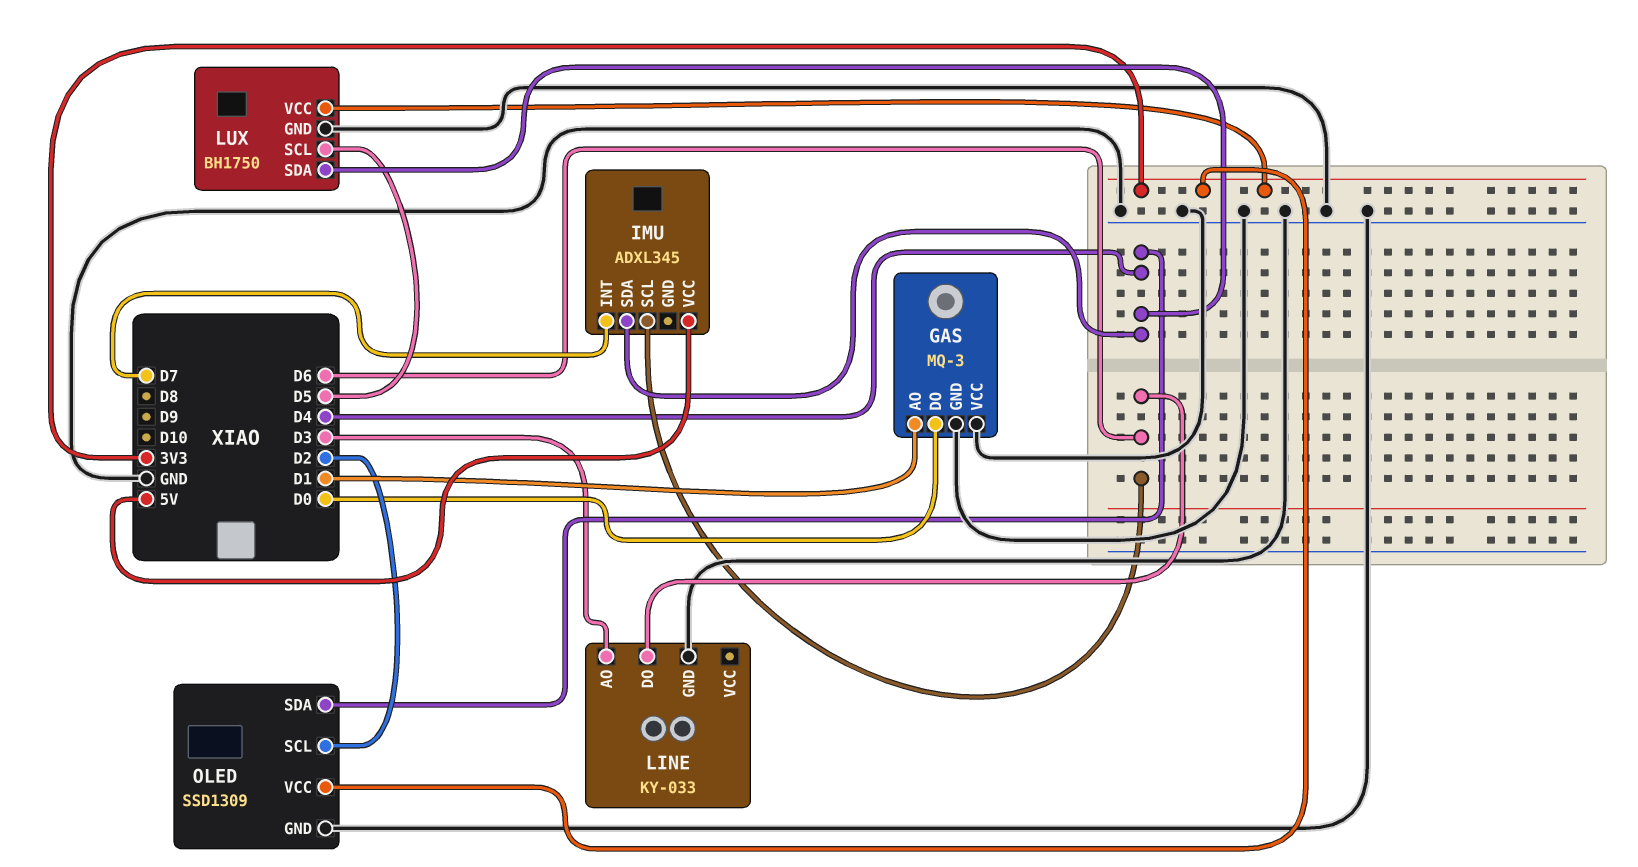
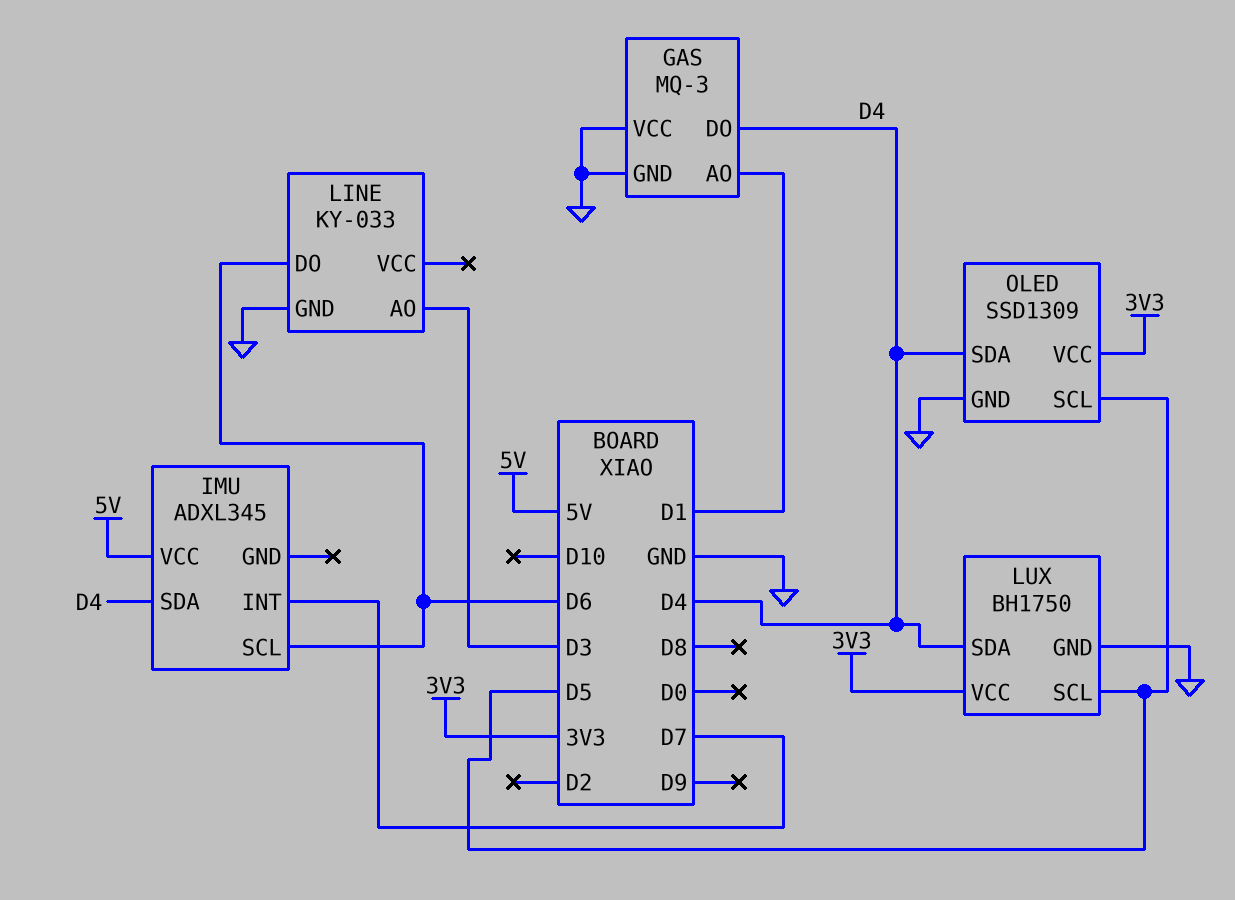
GAS pin DO: D0 -> D4
OLED pin SCL: D2 -> D5

